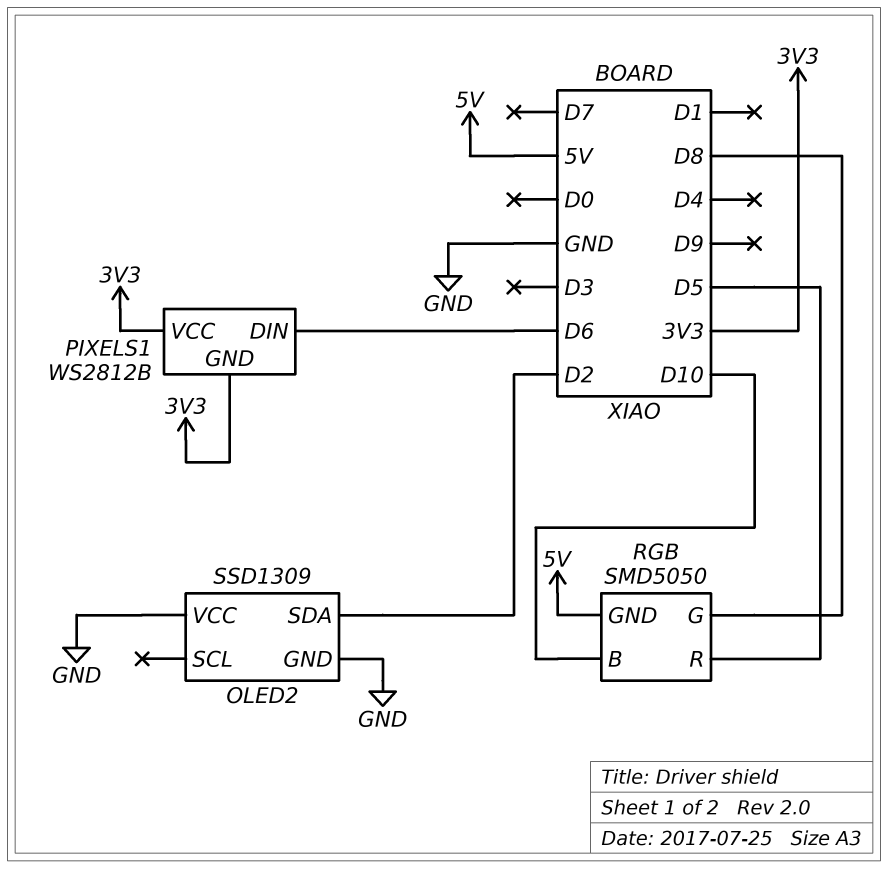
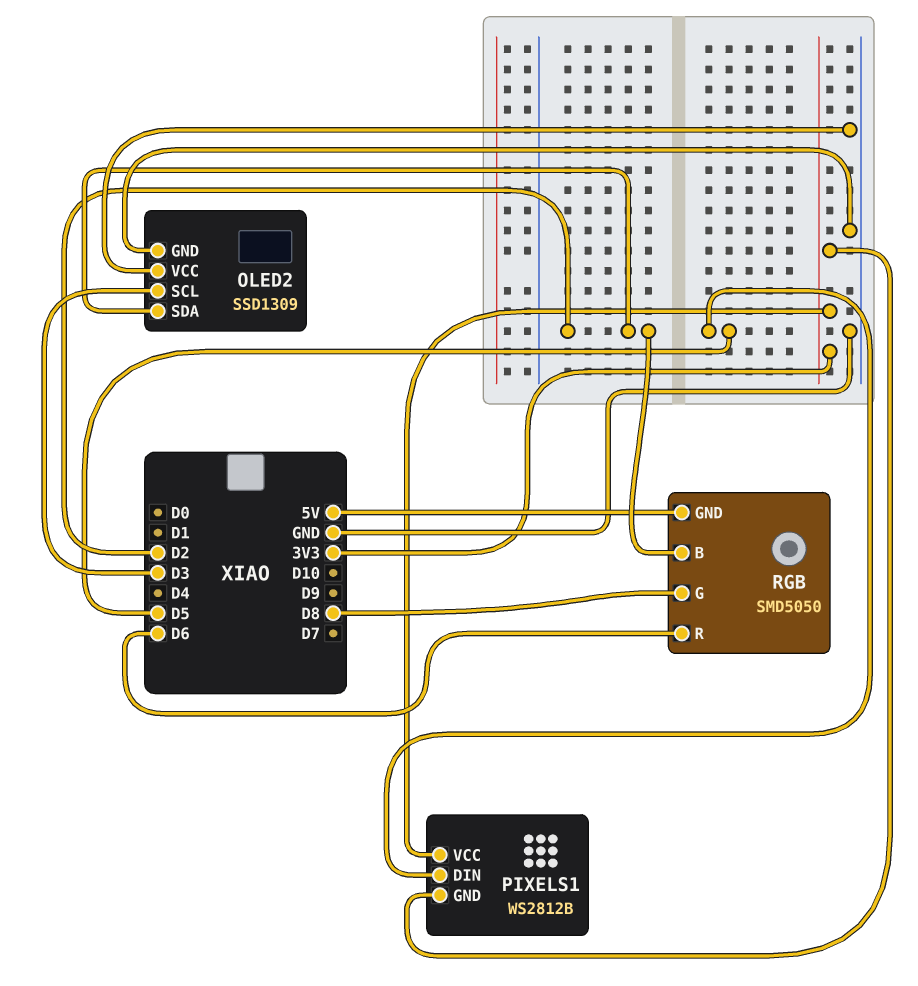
OLED2 pin SCL: none -> D3
PIXELS1 pin DIN: D6 -> D5
RGB pin B: D10 -> D2
RGB pin R: D5 -> D6

